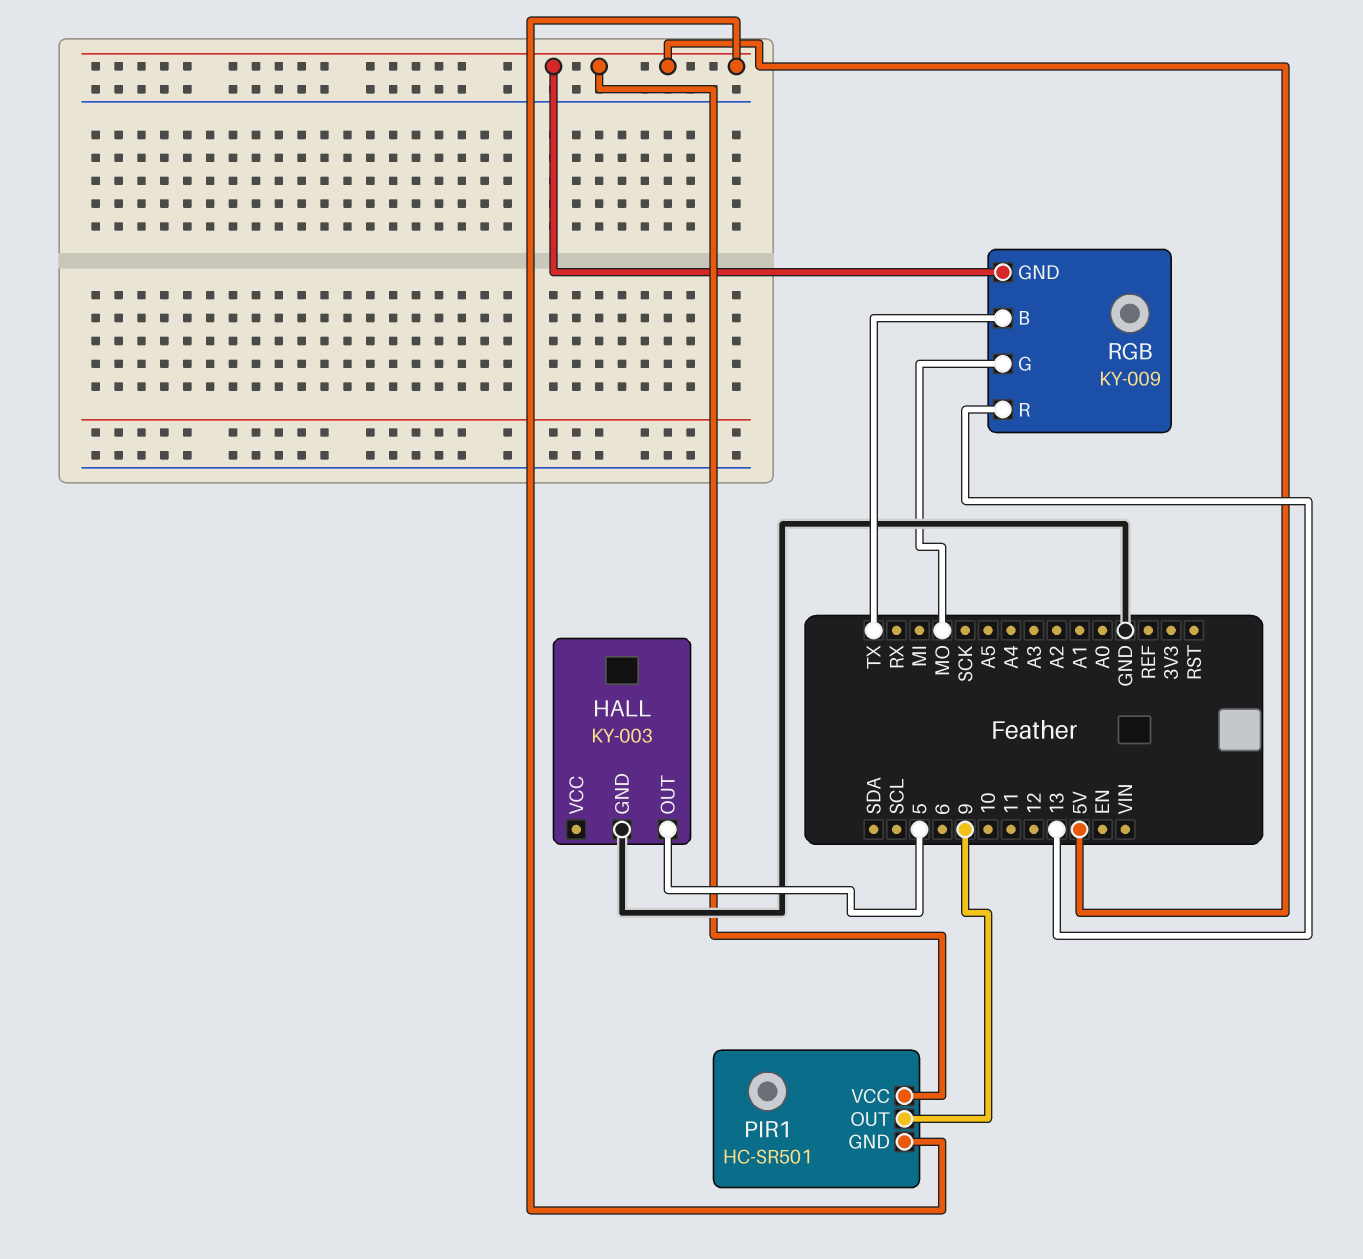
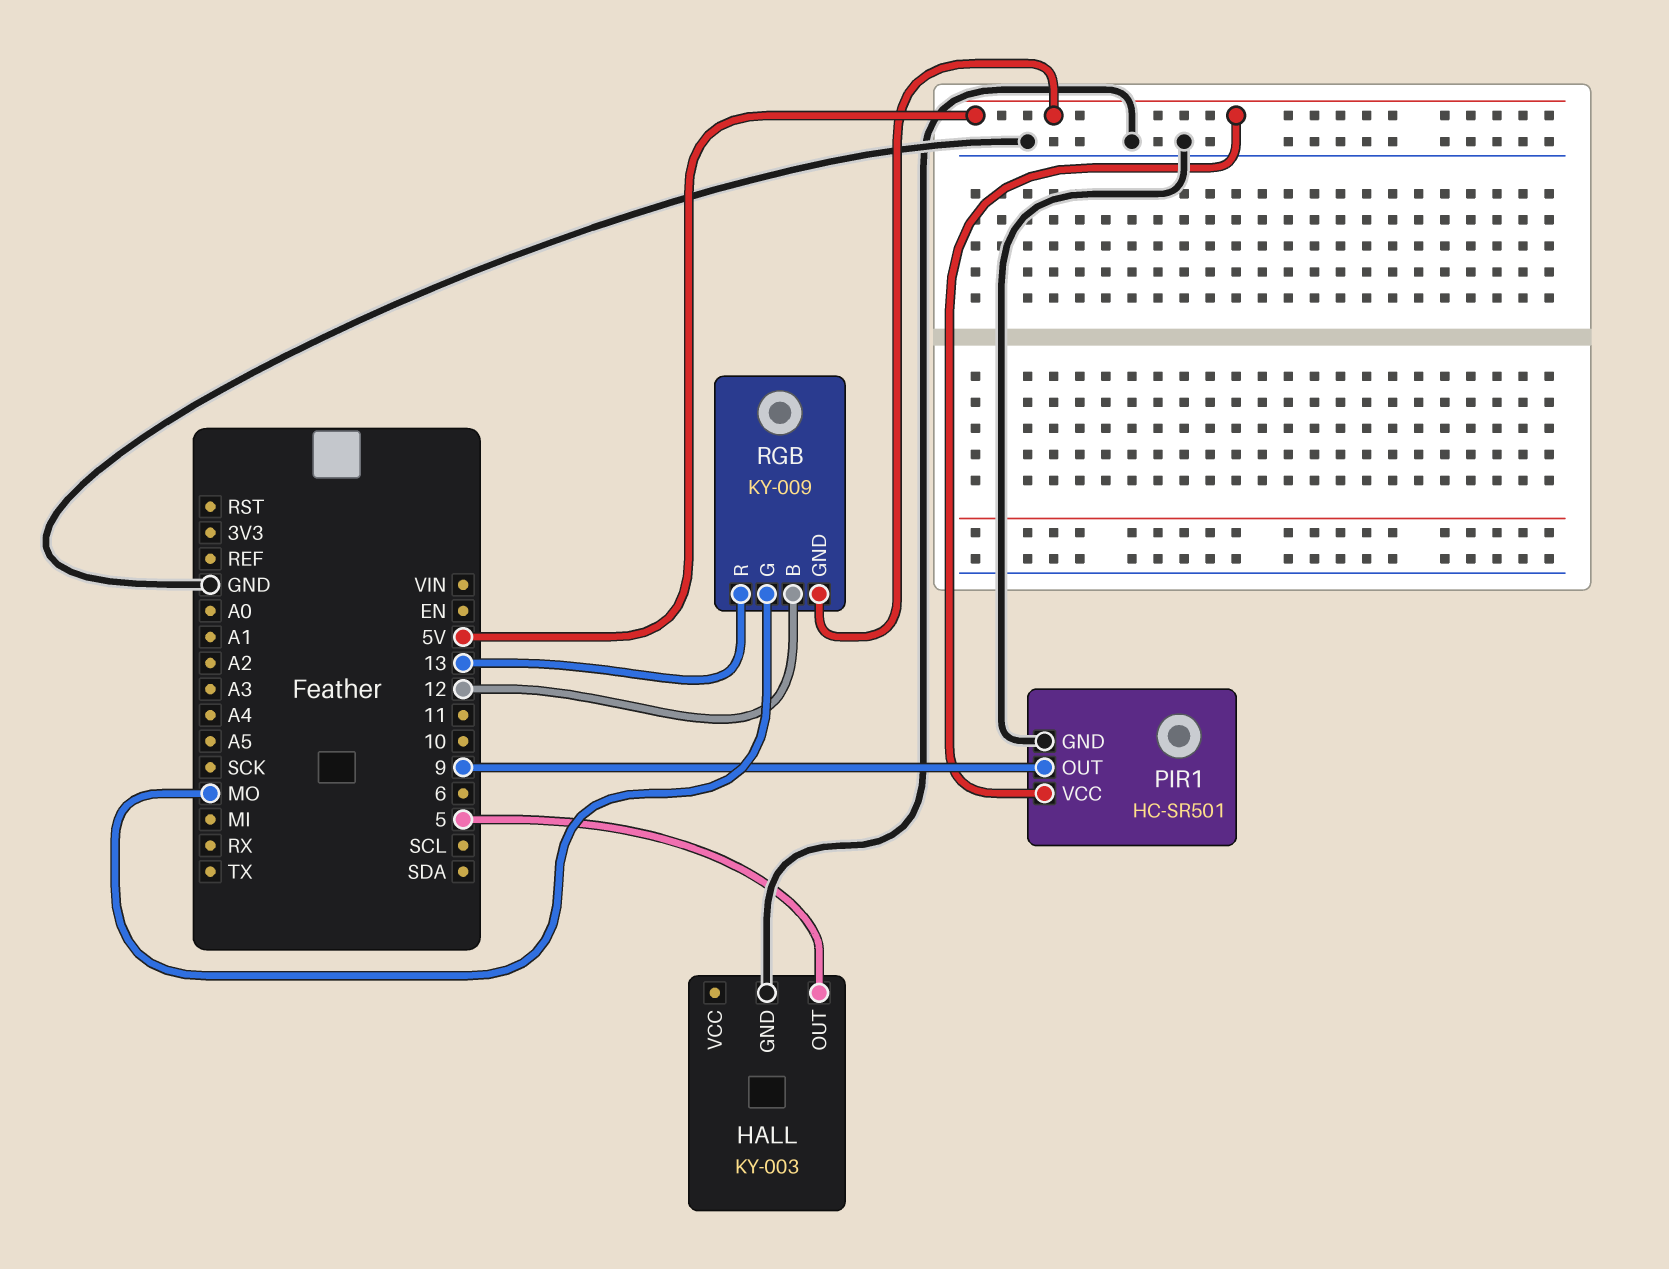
PIR1 pin GND: 5V -> GND
RGB pin B: TX -> 12

